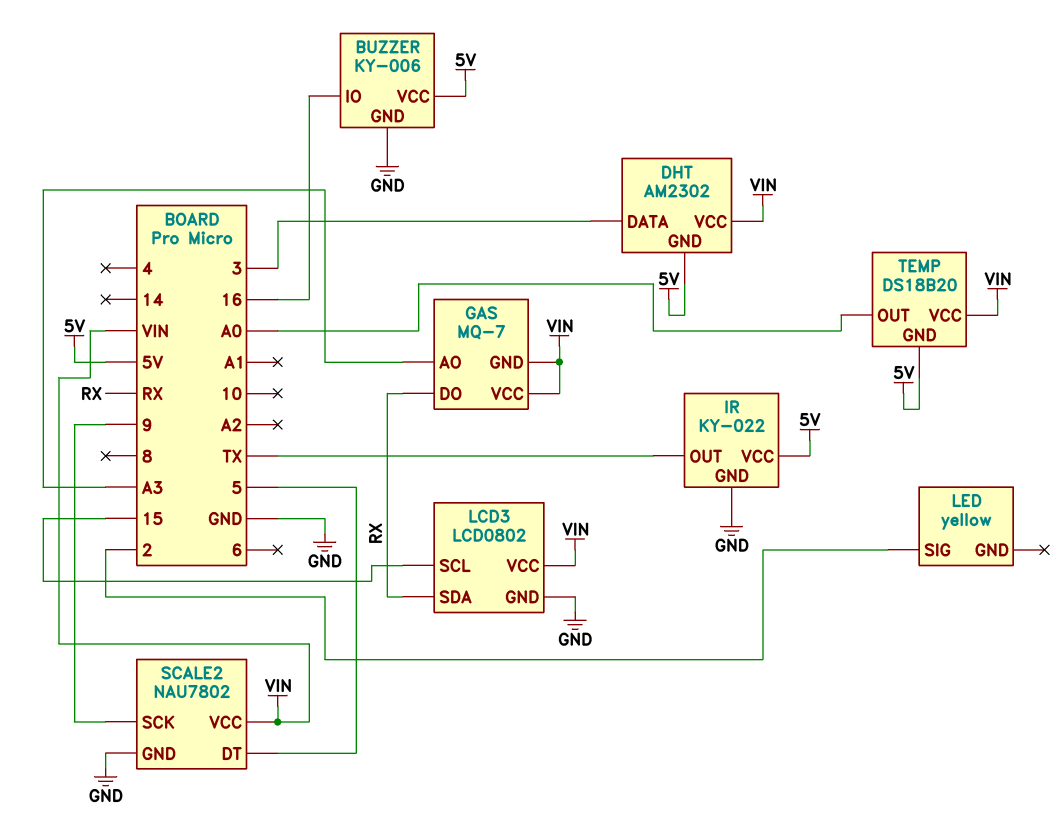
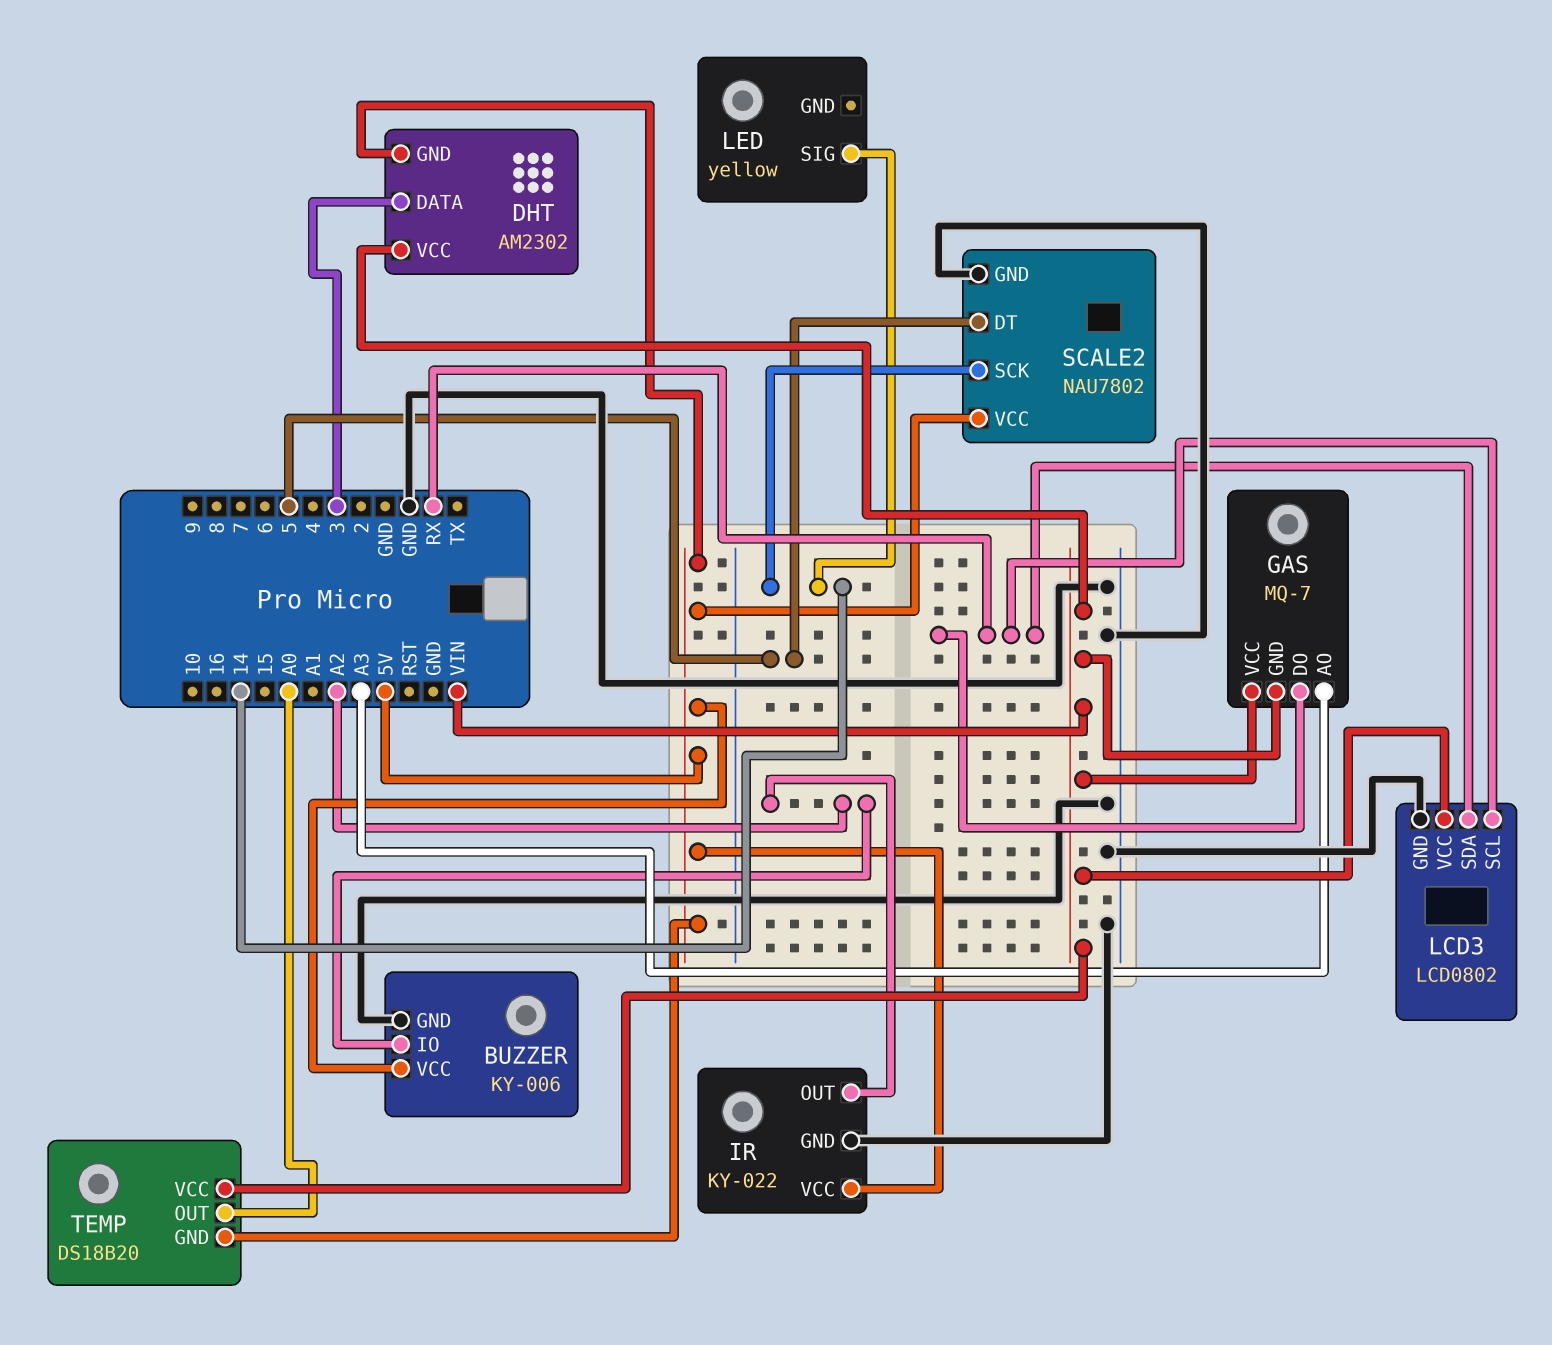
BUZZER pin IO: 16 -> A2
IR pin OUT: TX -> A2
LCD3 pin SCL: 15 -> RX
LED pin SIG: 2 -> 14
SCALE2 pin SCK: 9 -> 14
SCALE2 pin VCC: VIN -> 5V

